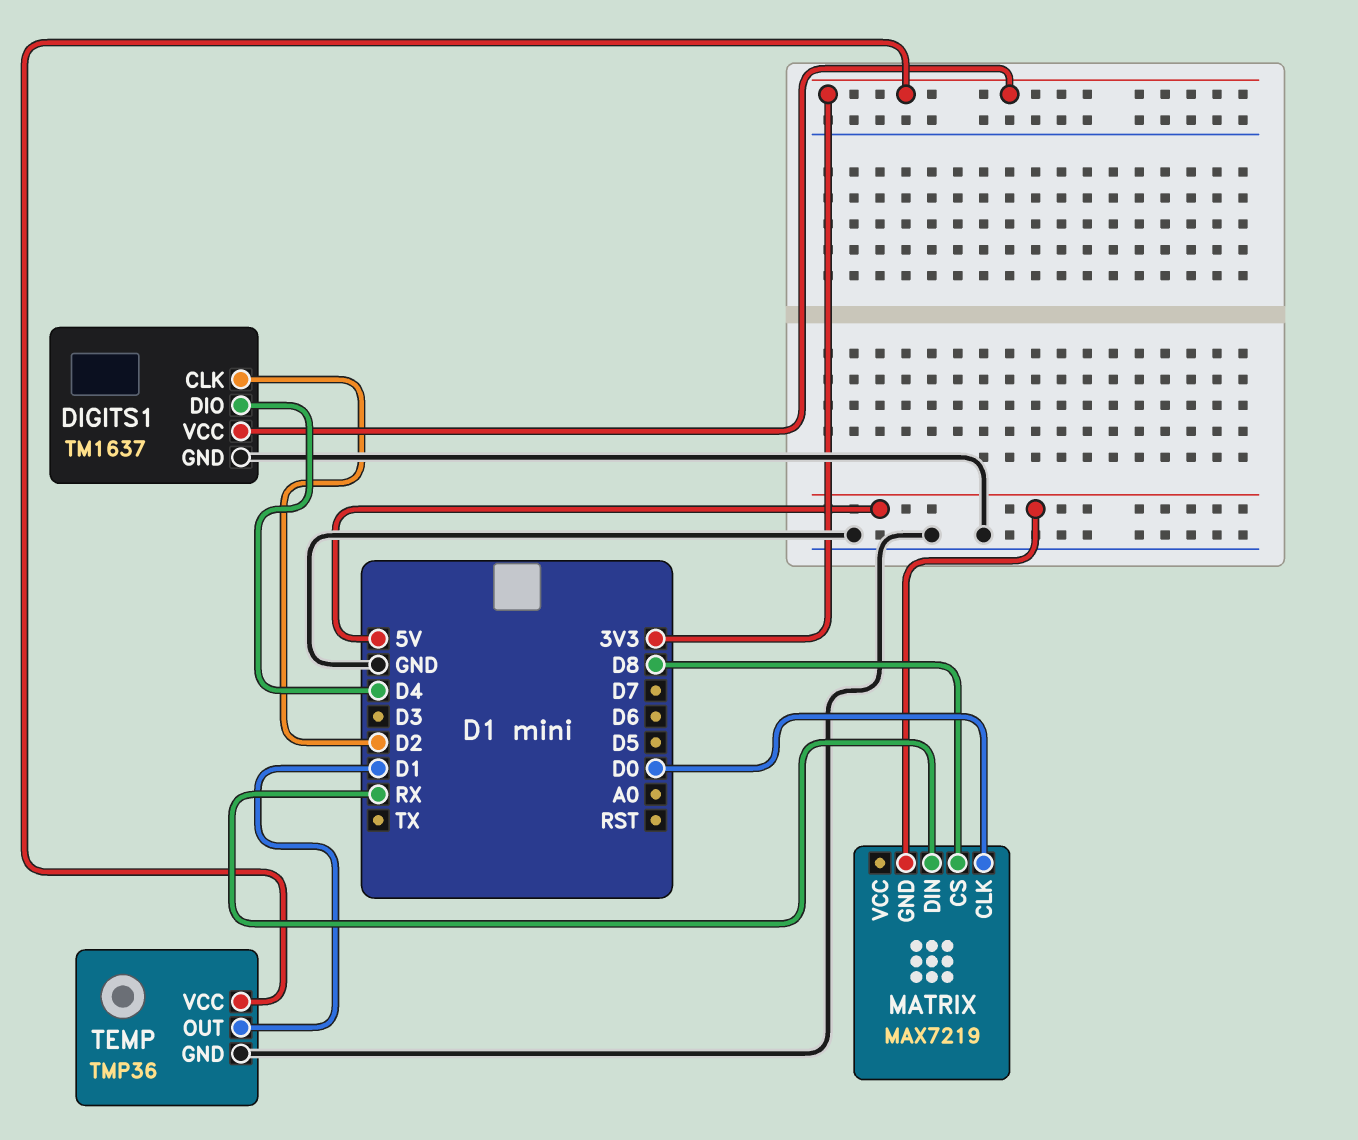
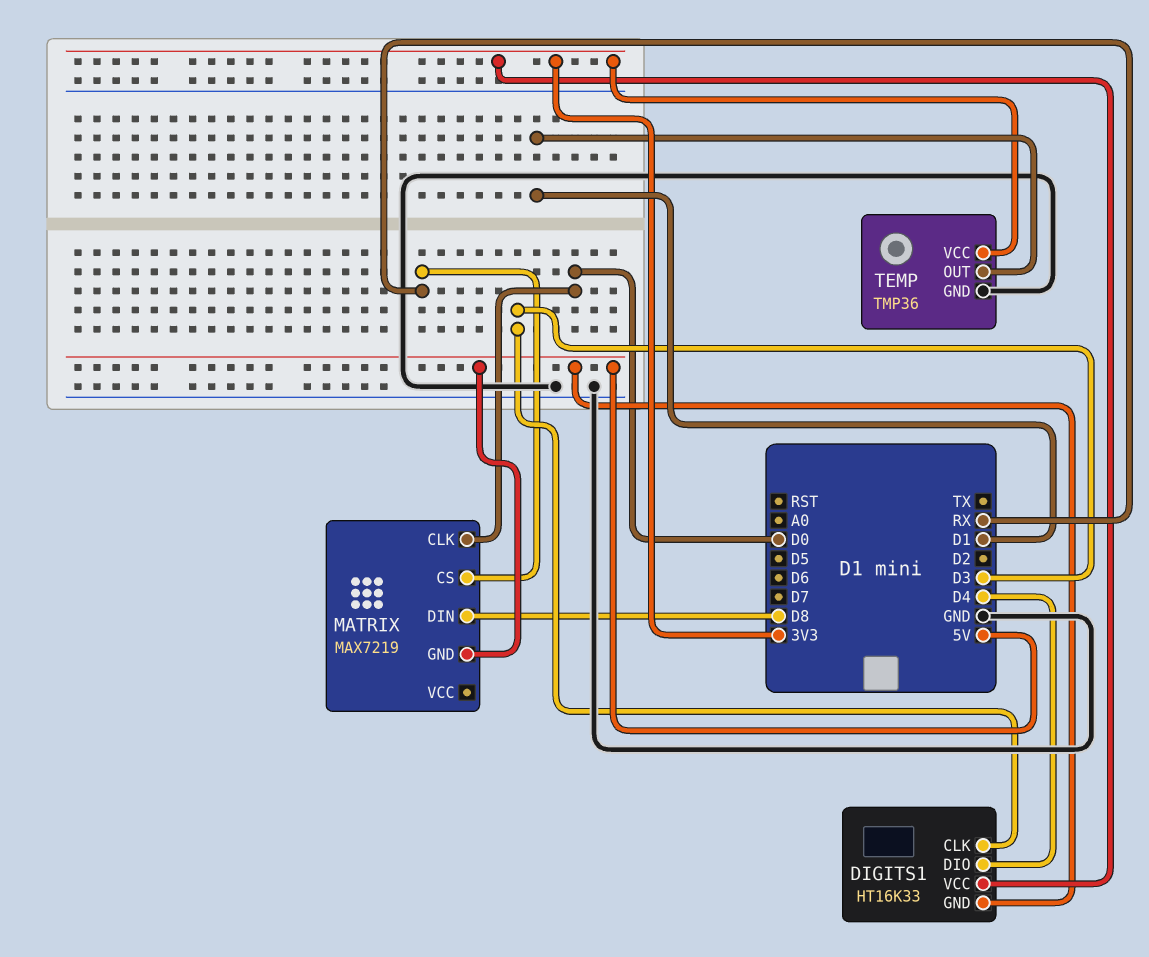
DIGITS1: TM1637 -> HT16K33
DIGITS1 pin CLK: D2 -> D3
DIGITS1 pin GND: GND -> 5V
MATRIX pin CS: D8 -> RX
MATRIX pin DIN: RX -> D8

